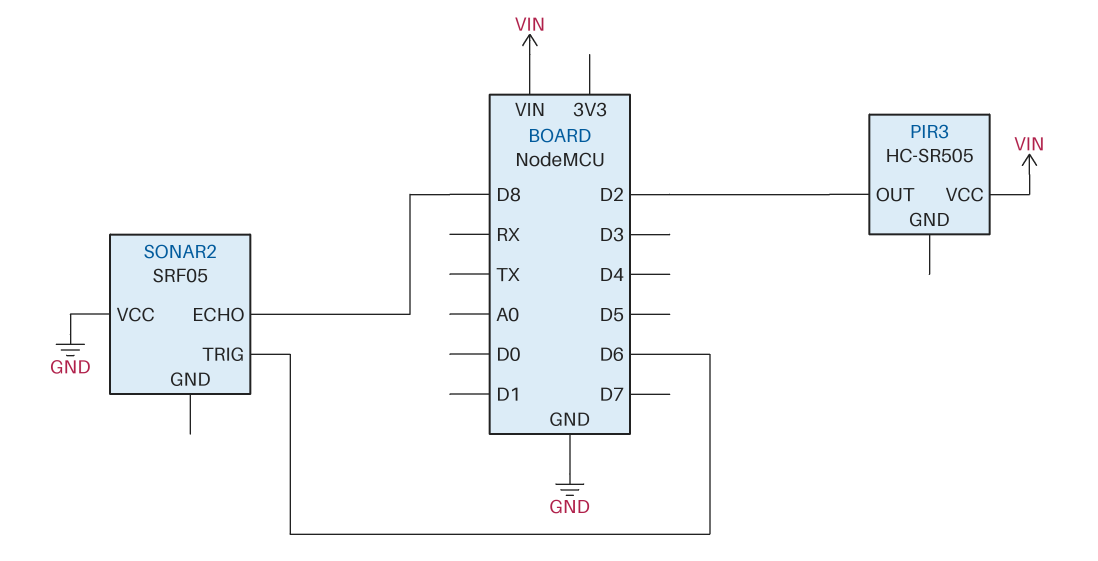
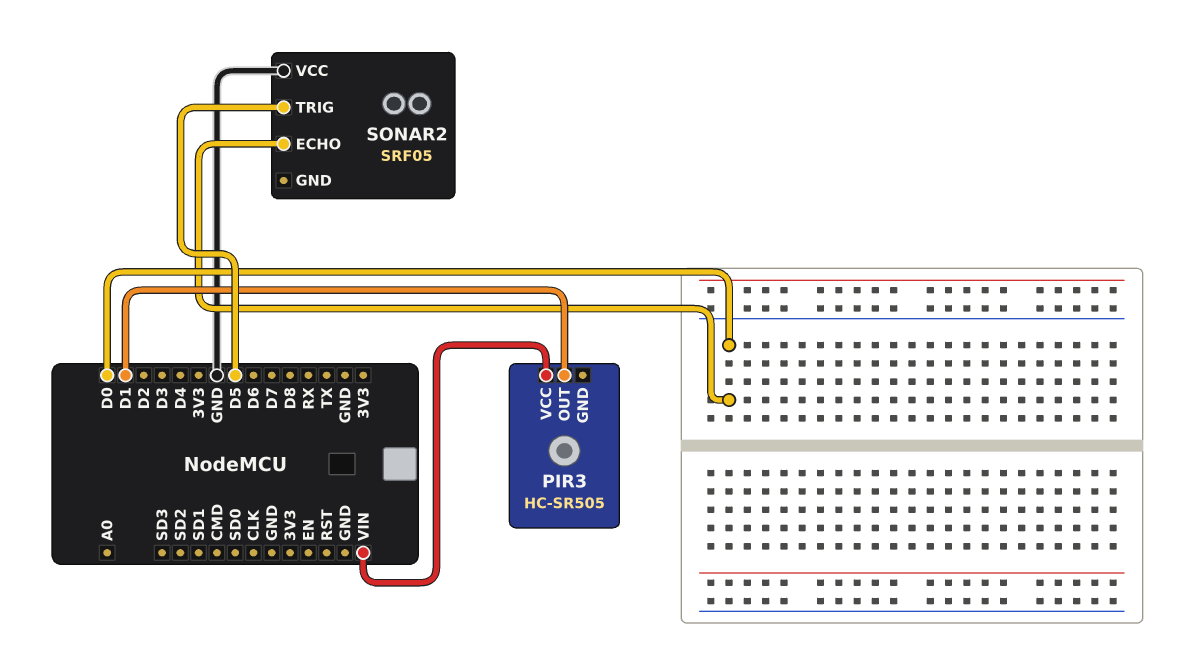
PIR3 pin OUT: D2 -> D1
SONAR2 pin ECHO: D8 -> D0
SONAR2 pin TRIG: D6 -> D5

